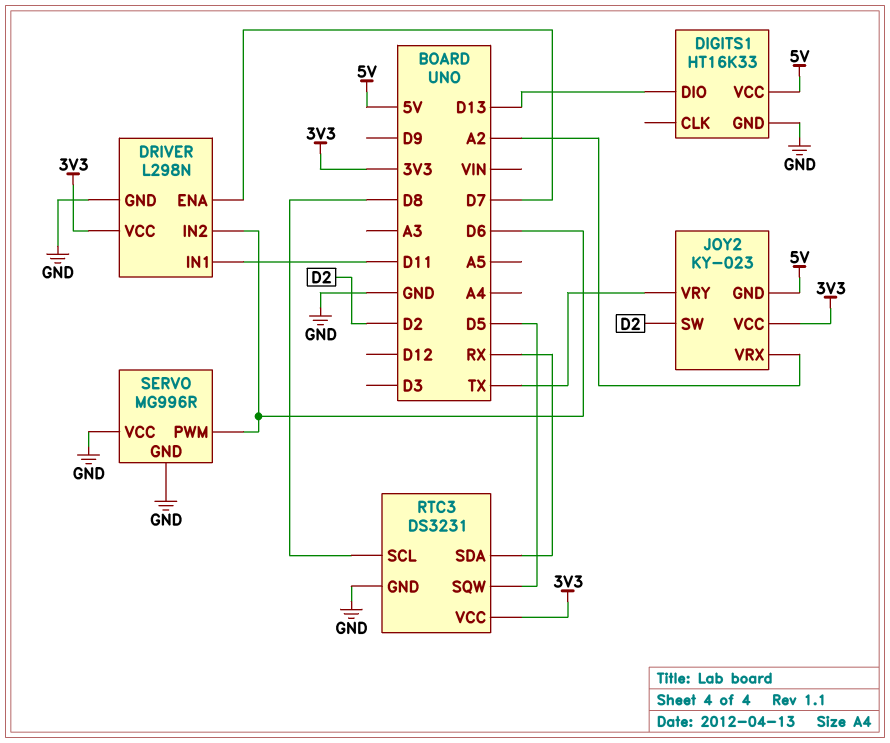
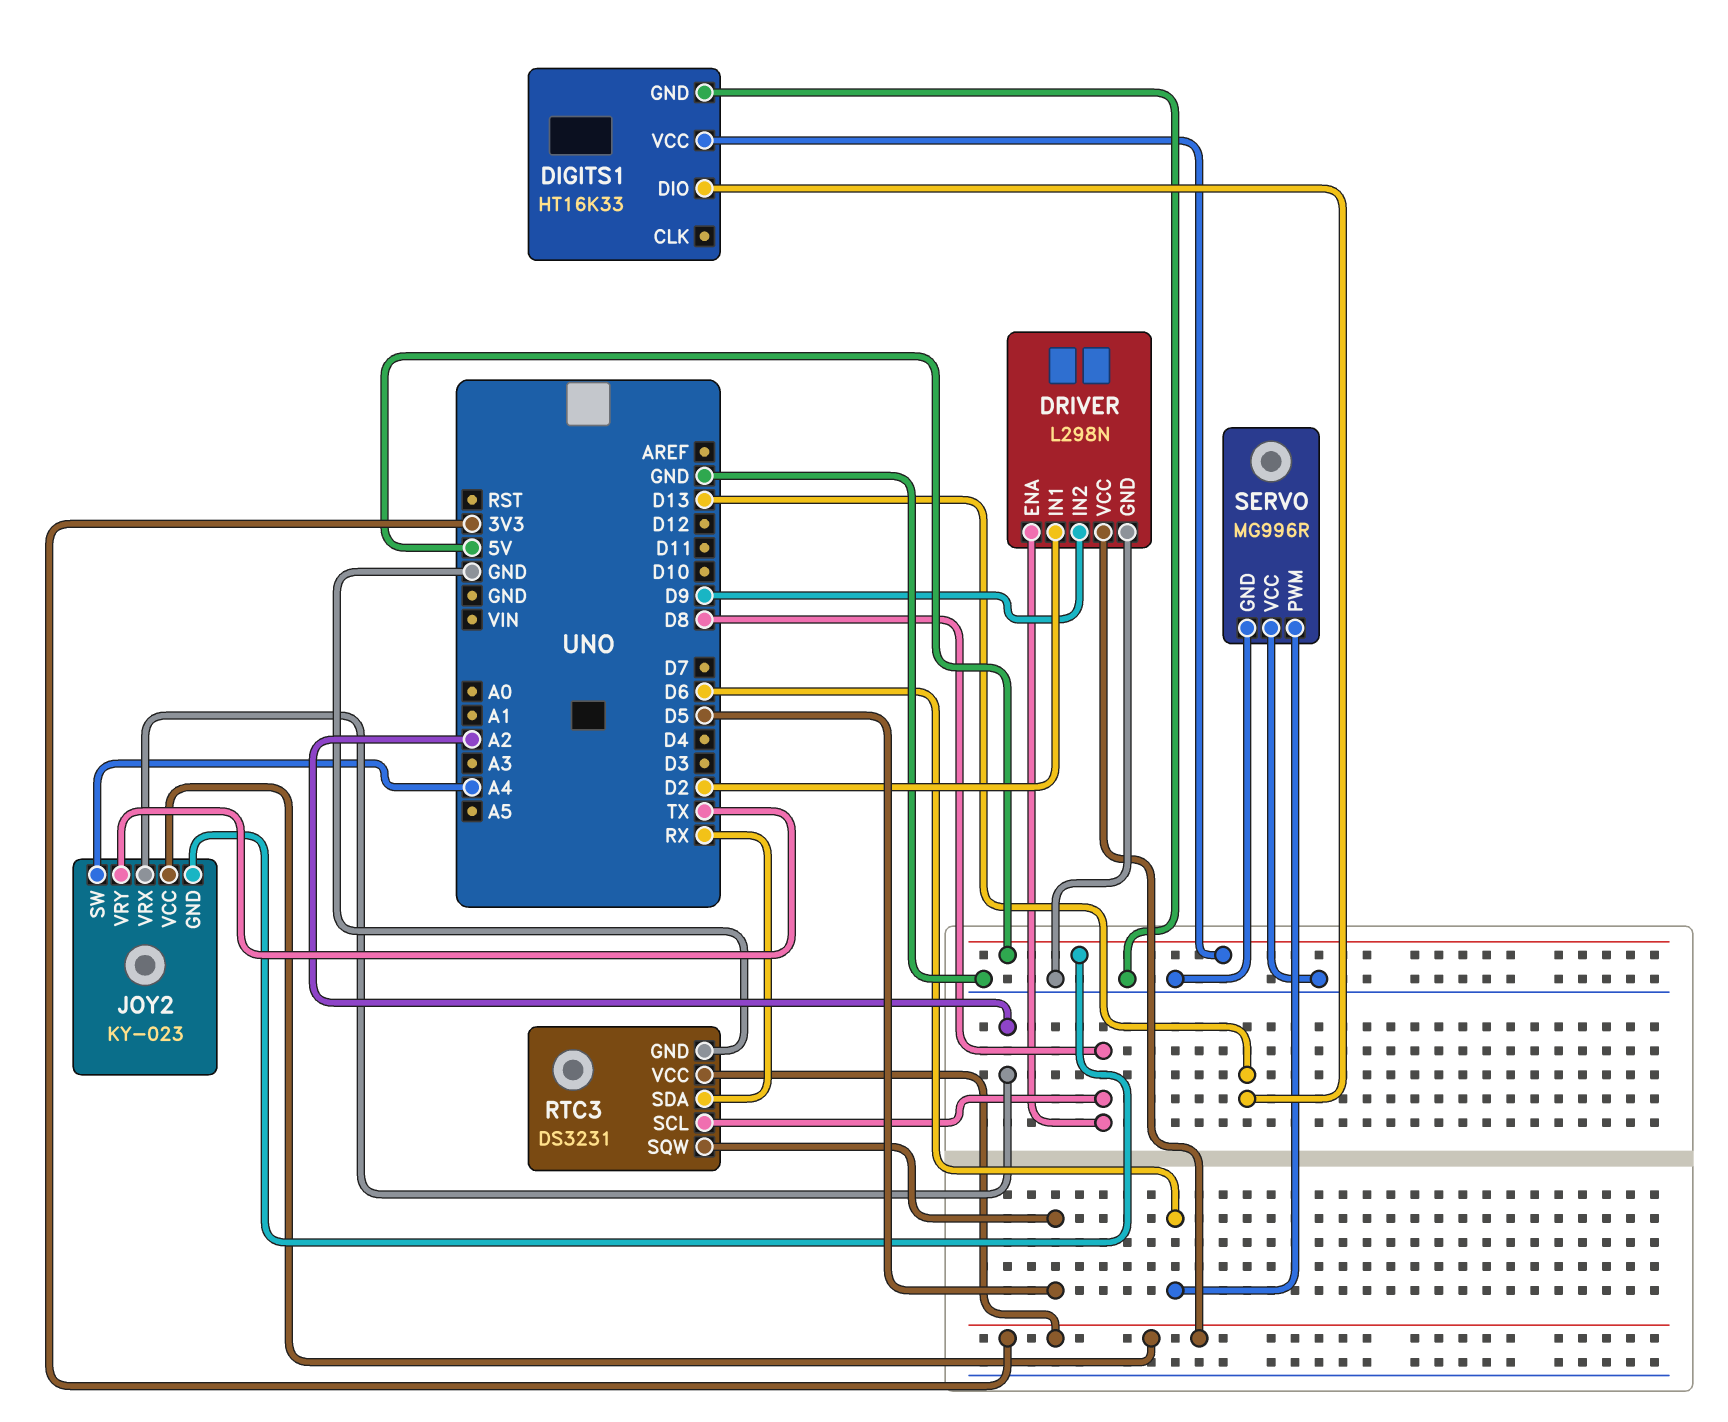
DRIVER pin ENA: D7 -> D8
DRIVER pin IN1: D11 -> D2
DRIVER pin IN2: D6 -> D9
JOY2 pin SW: D2 -> A4

